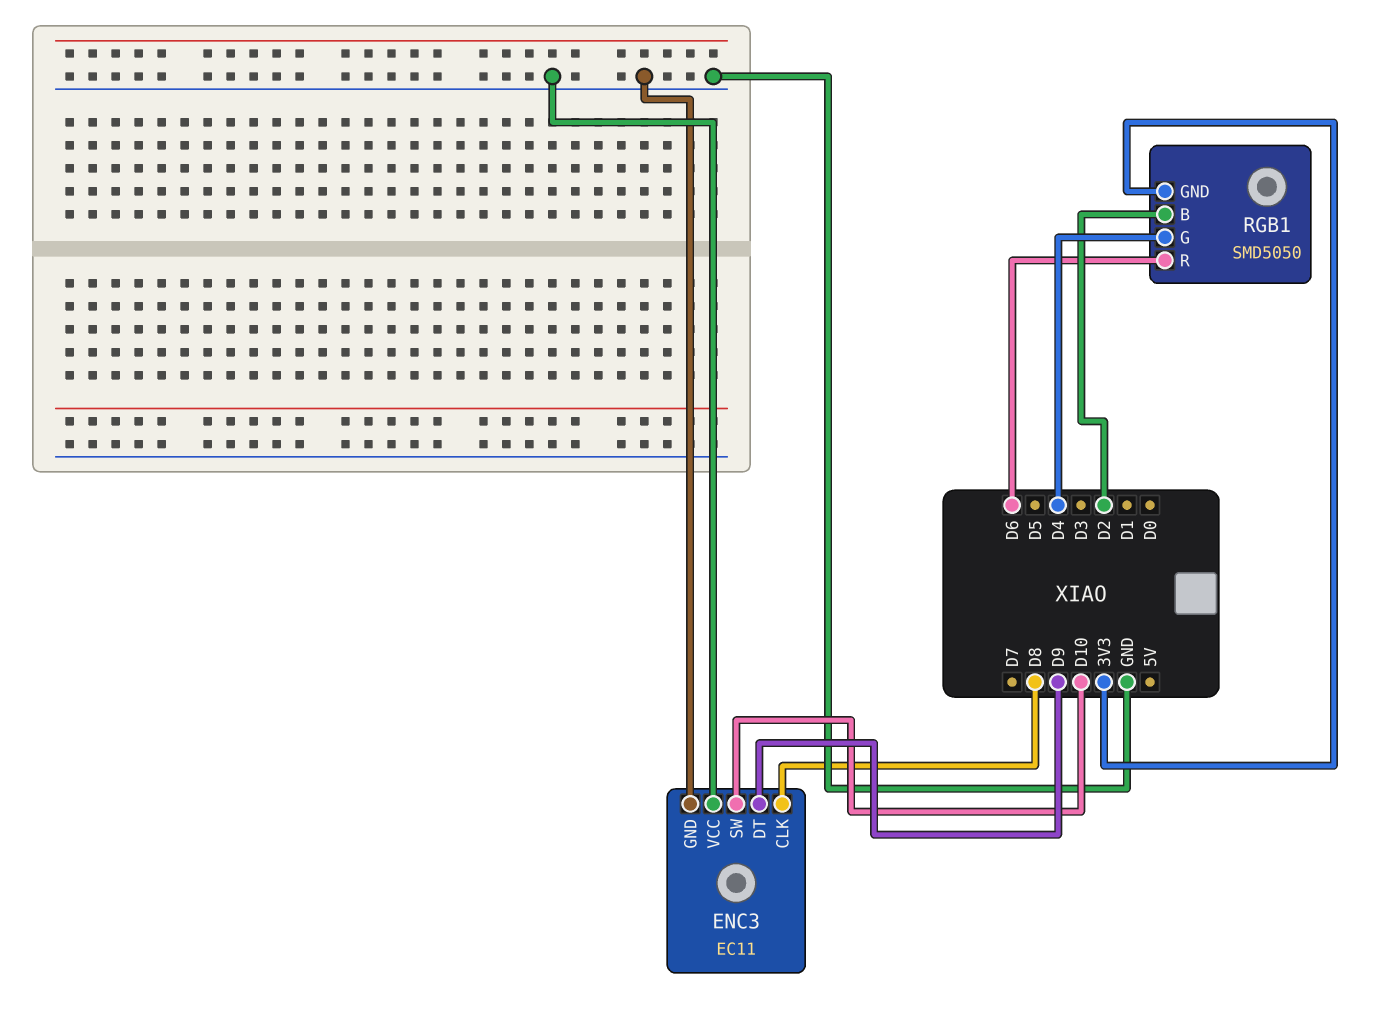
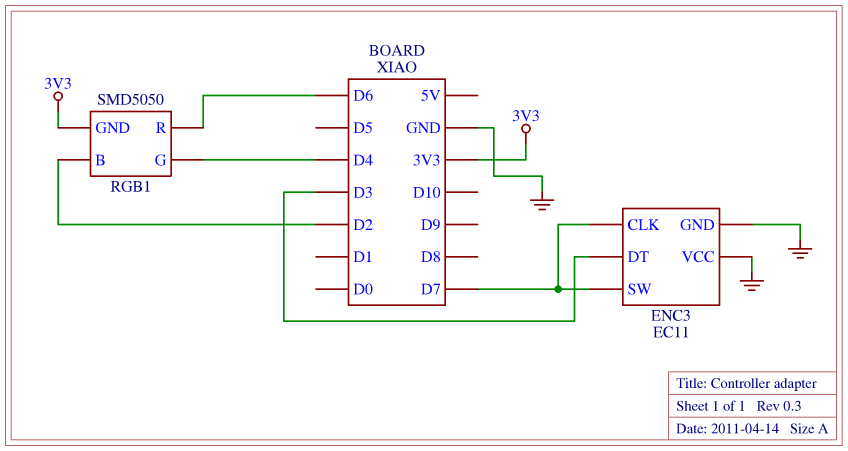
ENC3 pin CLK: D8 -> D7
ENC3 pin DT: D9 -> D3
ENC3 pin SW: D10 -> D7

